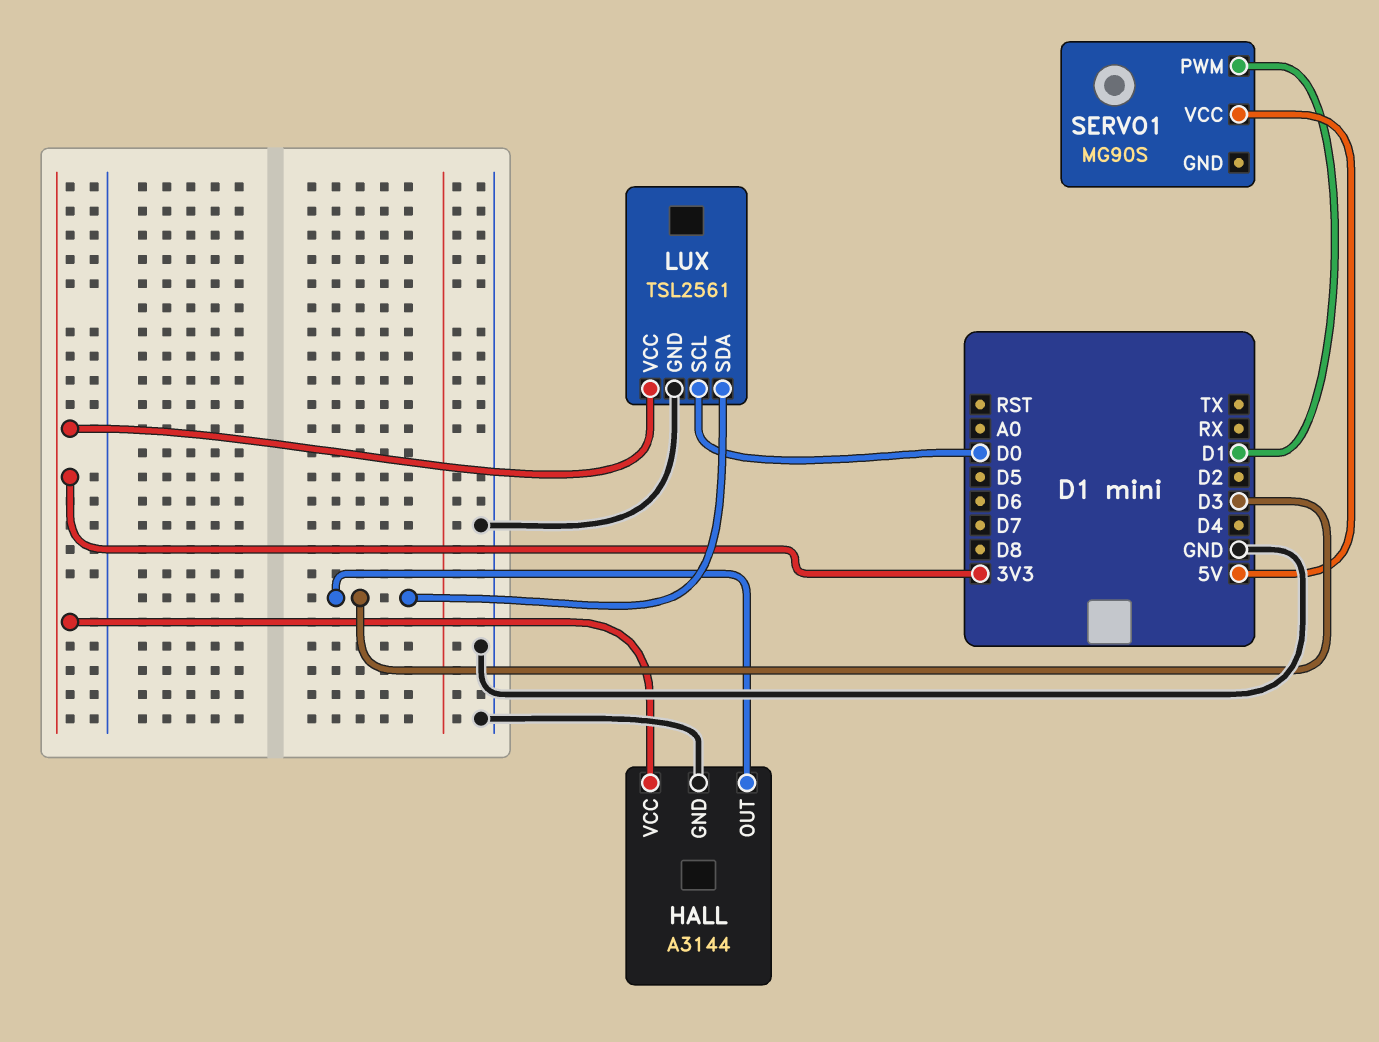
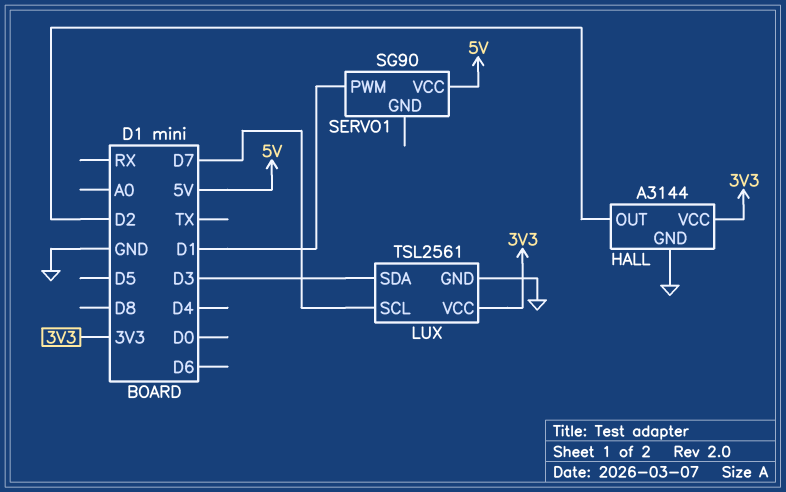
HALL pin OUT: D3 -> D2
LUX pin SCL: D0 -> D7
SERVO1: MG90S -> SG90

